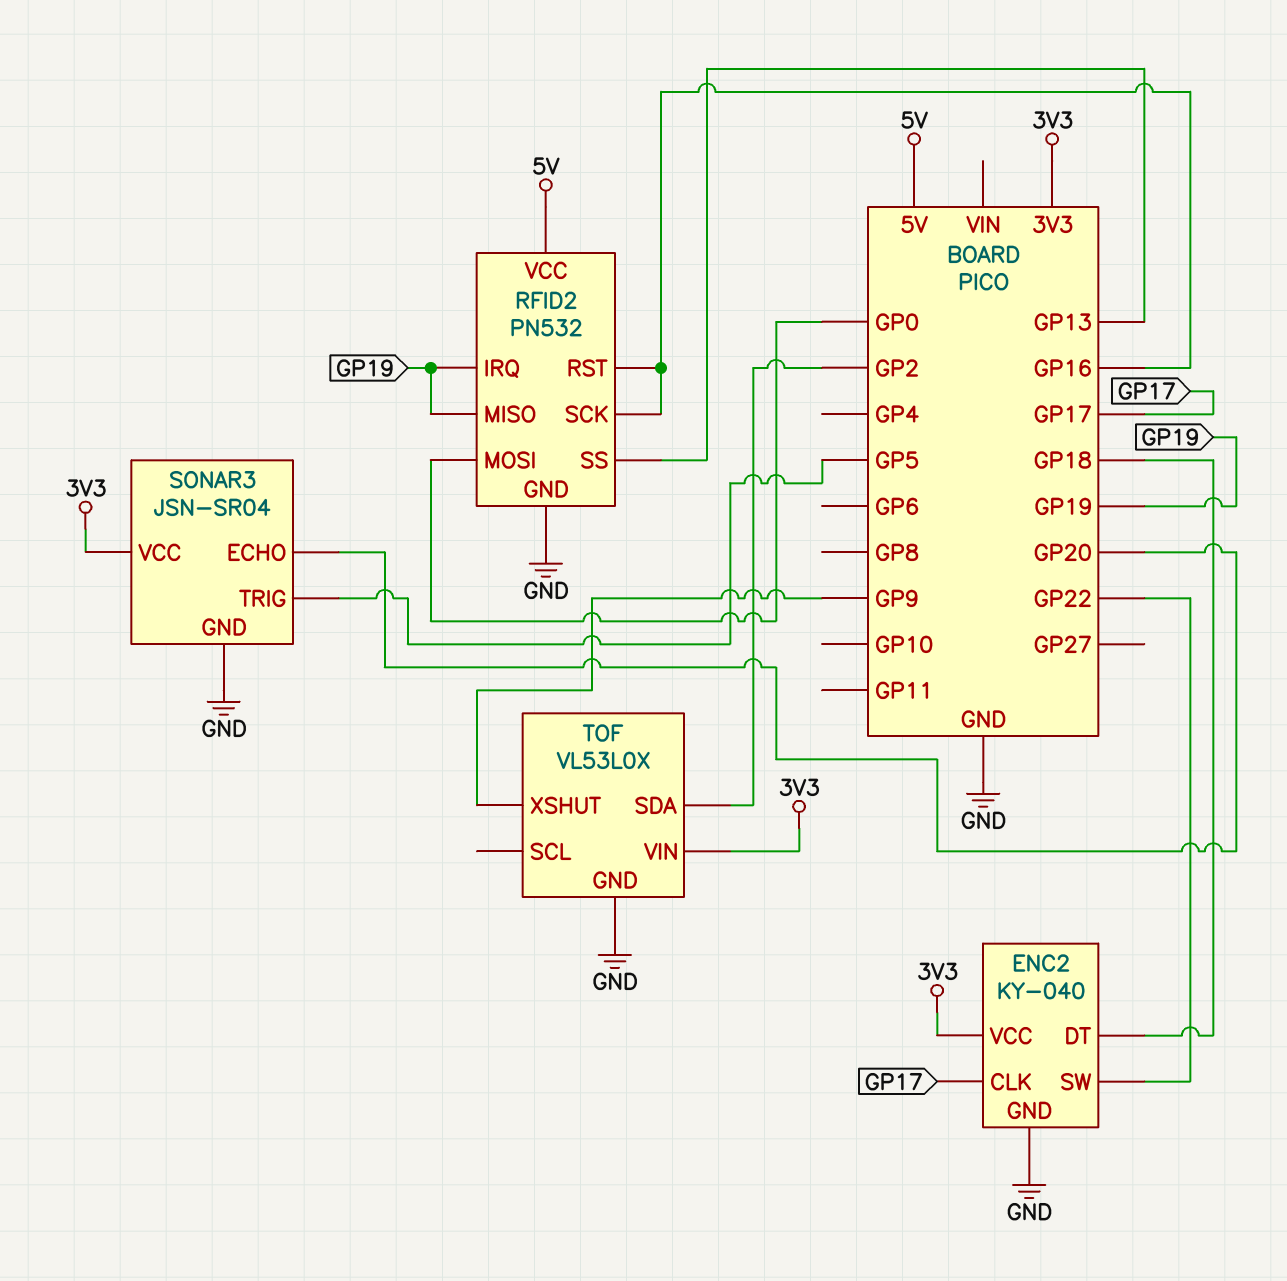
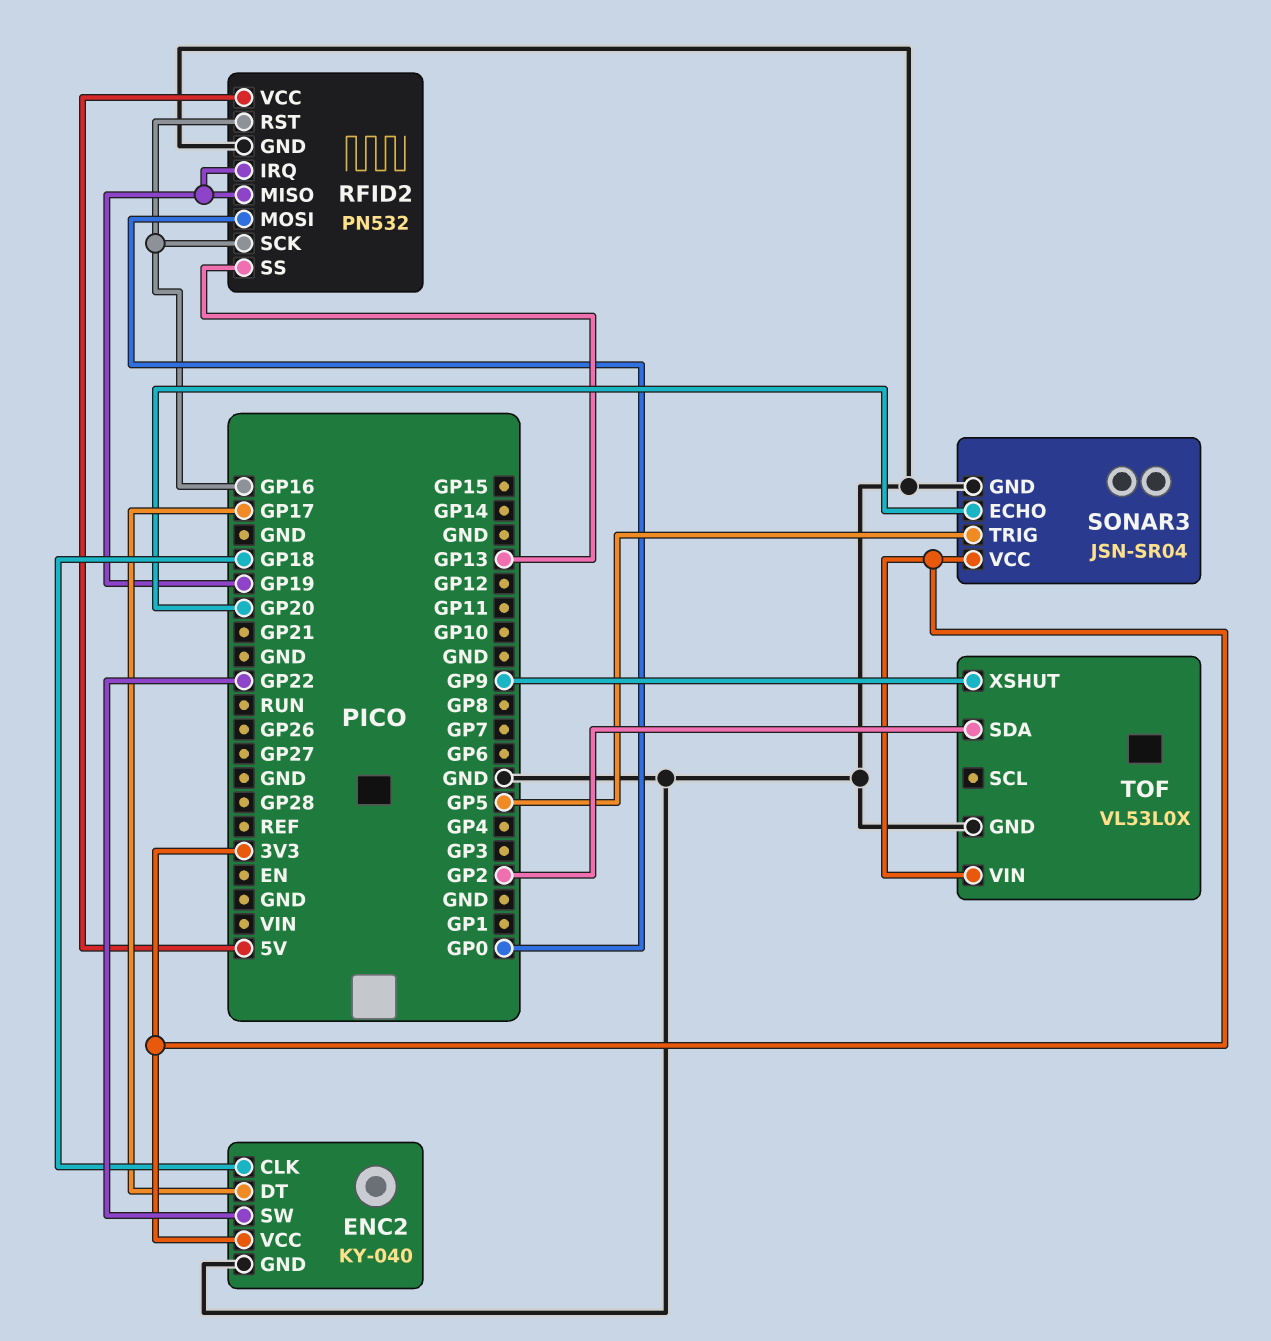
ENC2 pin CLK: GP17 -> GP18
ENC2 pin DT: GP18 -> GP17

